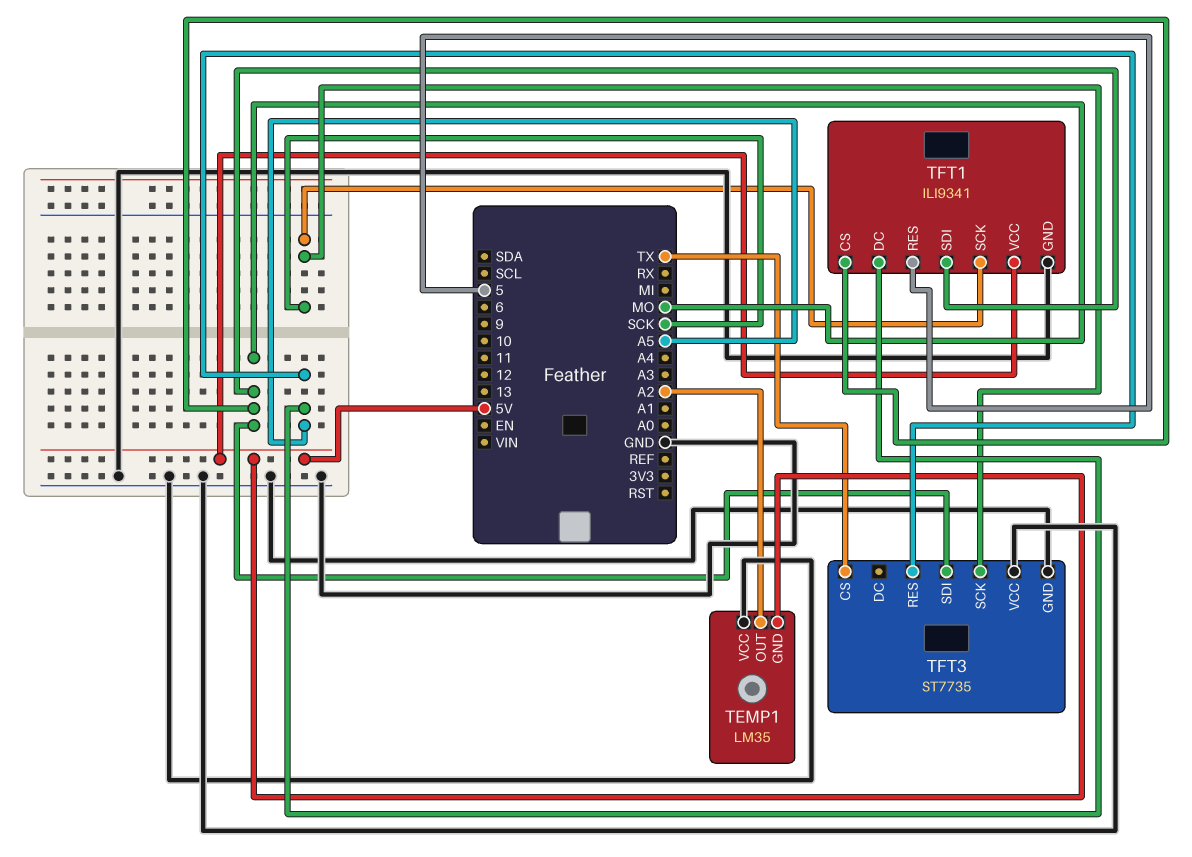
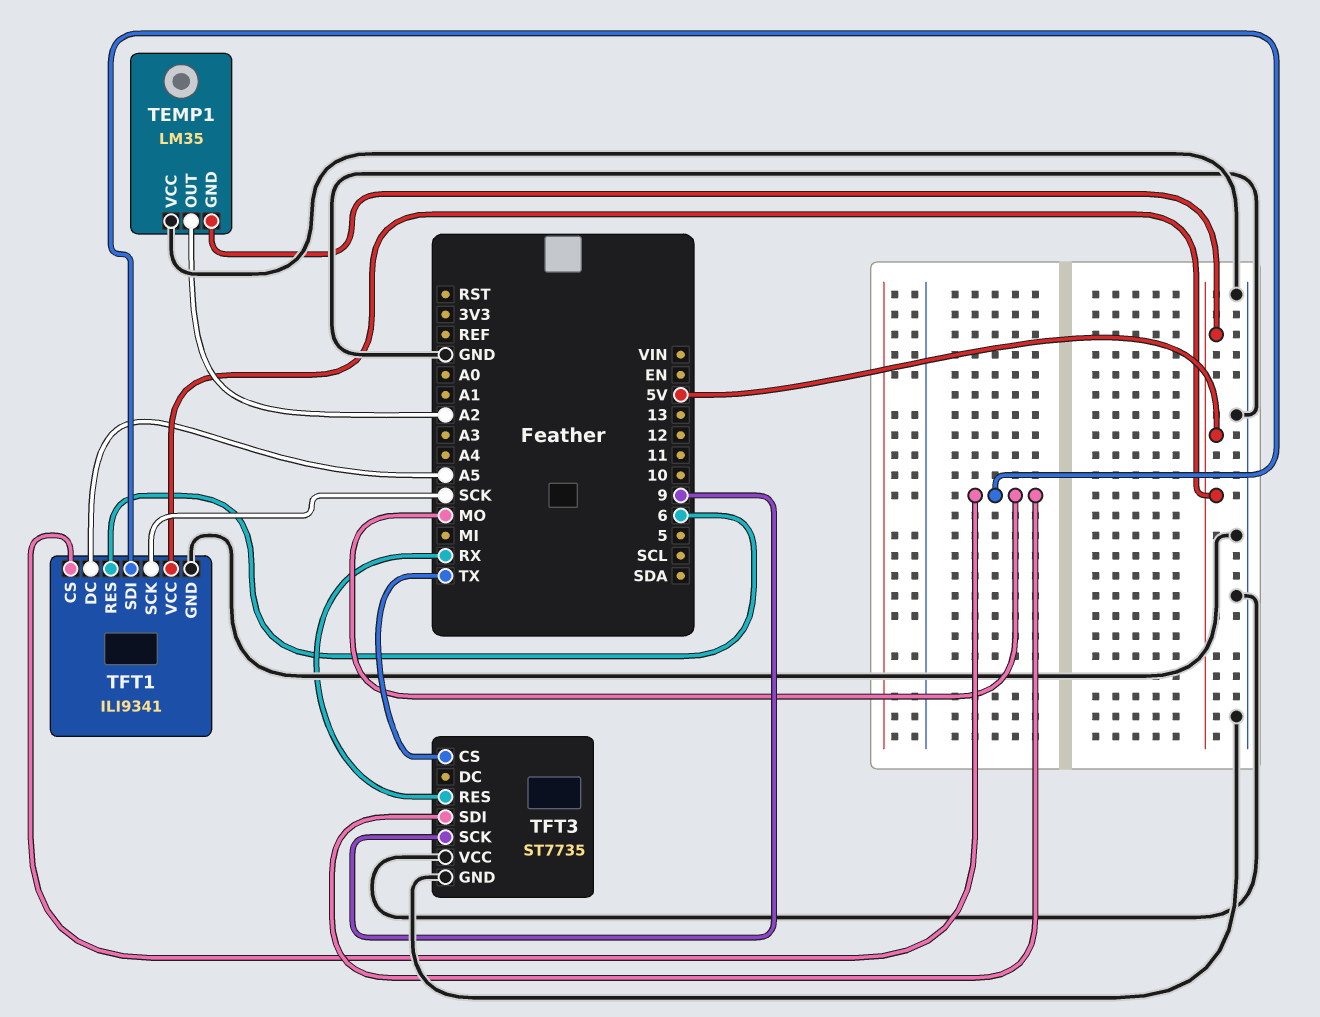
TFT1 pin RES: 5 -> 6
TFT3 pin RES: A5 -> RX
TFT3 pin SCK: SCK -> 9

